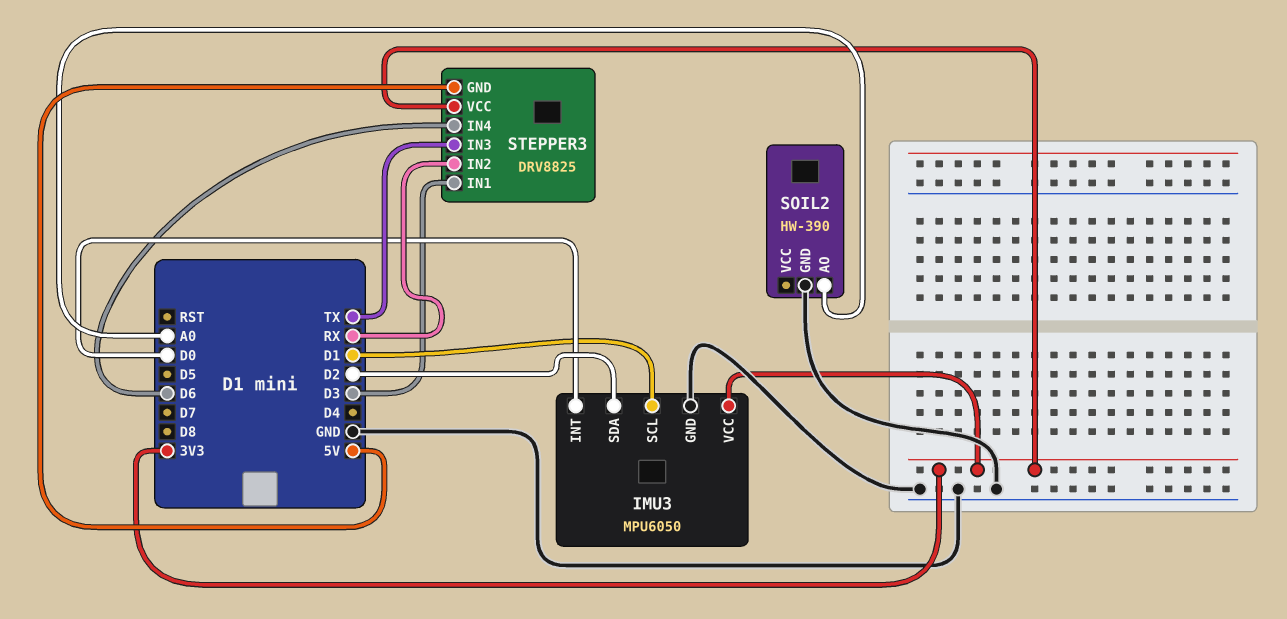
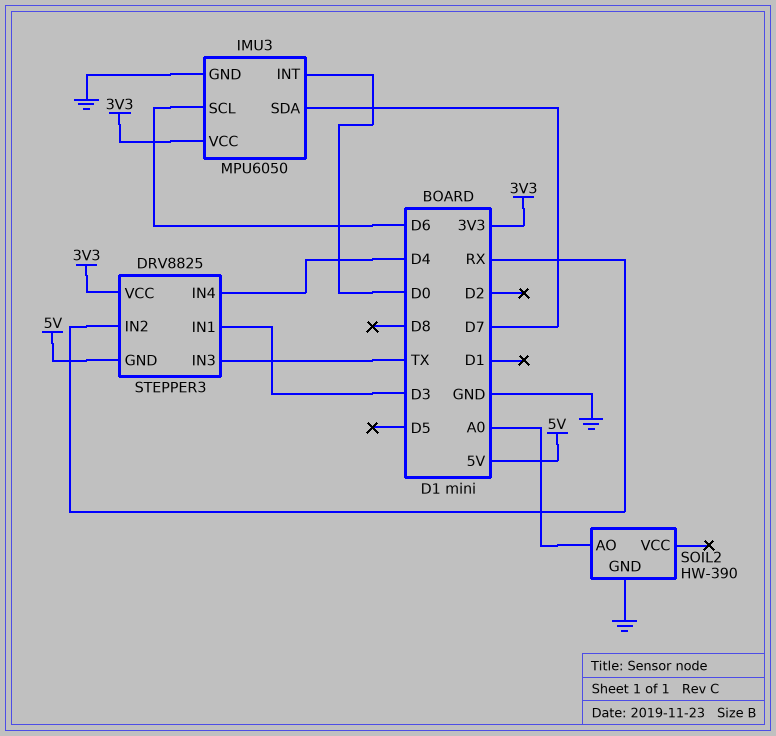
IMU3 pin SCL: D1 -> D6
IMU3 pin SDA: D2 -> D7
STEPPER3 pin IN4: D6 -> D4

